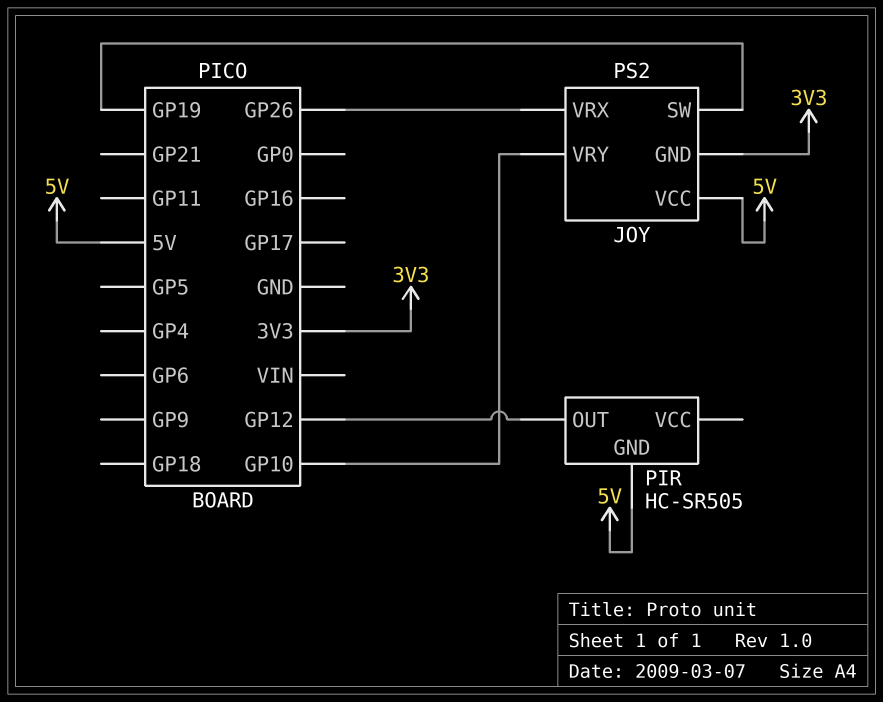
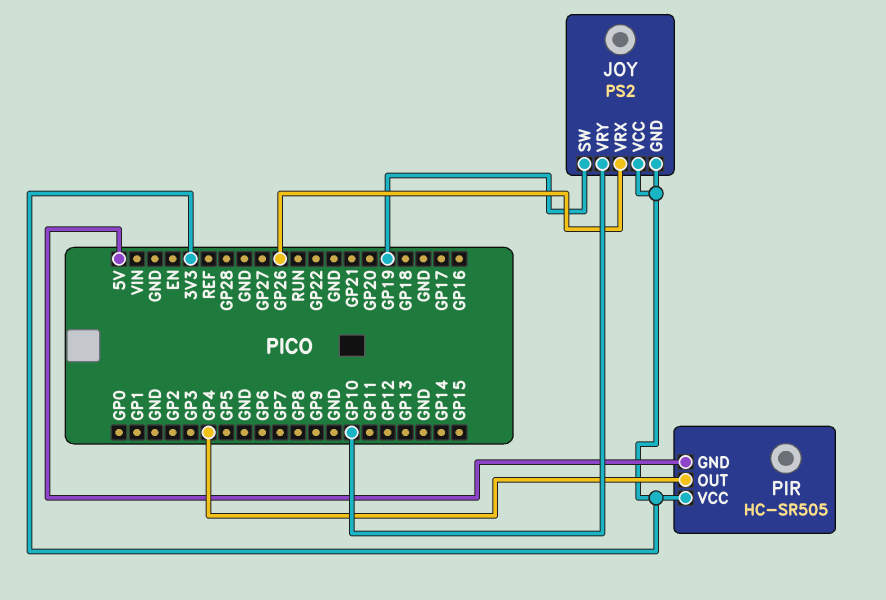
JOY pin VCC: 5V -> 3V3
PIR pin OUT: GP12 -> GP4
PIR pin VCC: none -> 3V3

